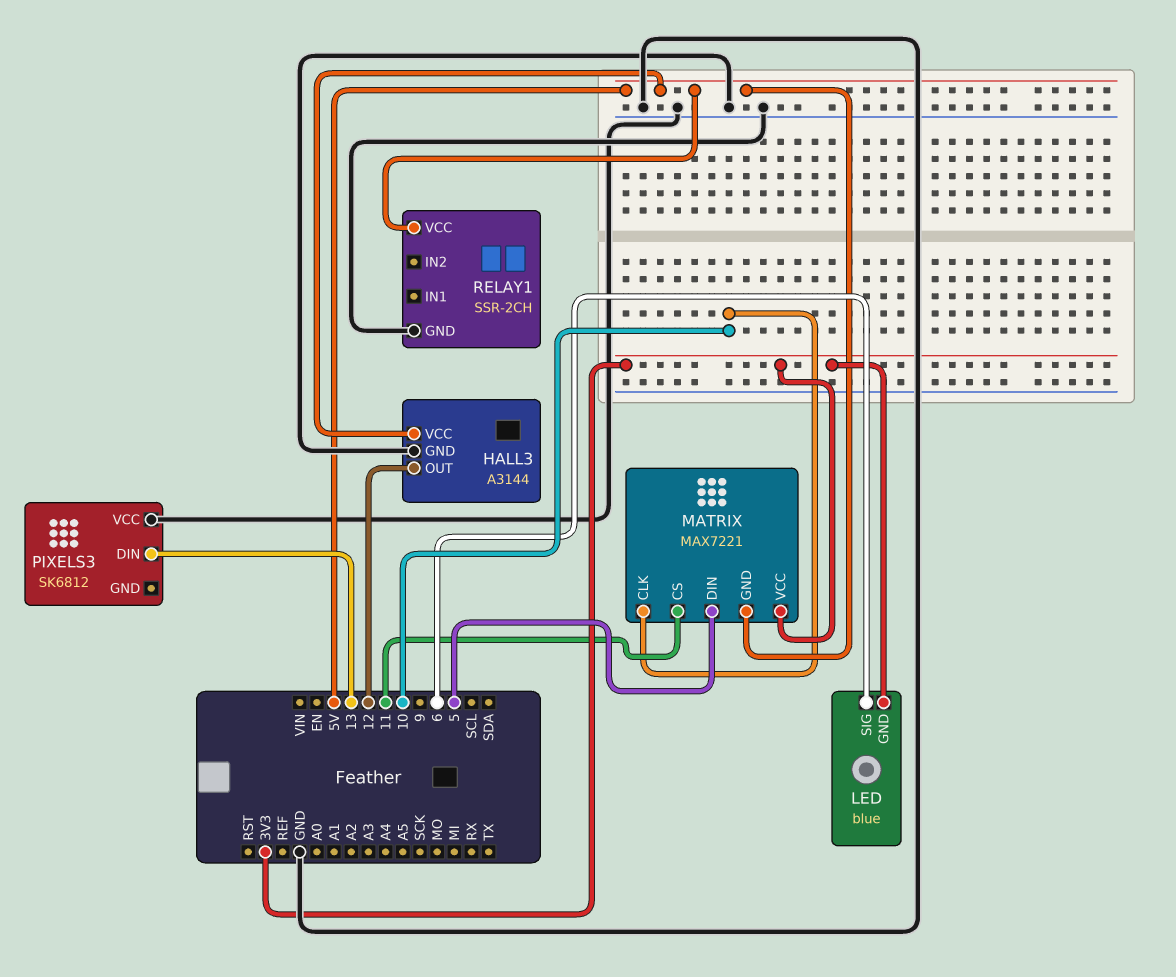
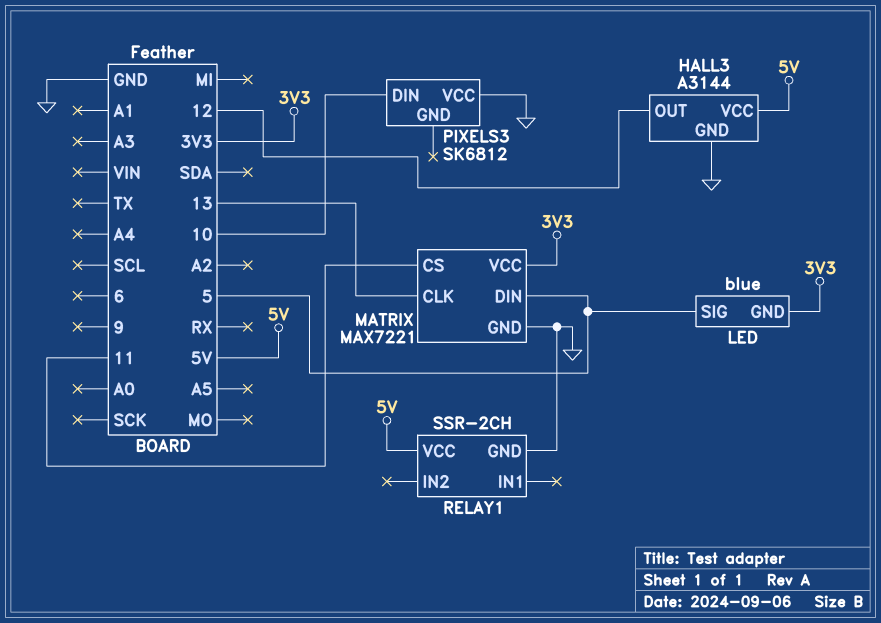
LED pin SIG: 6 -> 5
MATRIX pin CLK: 10 -> 13
MATRIX pin GND: 5V -> GND
PIXELS3 pin DIN: 13 -> 10

